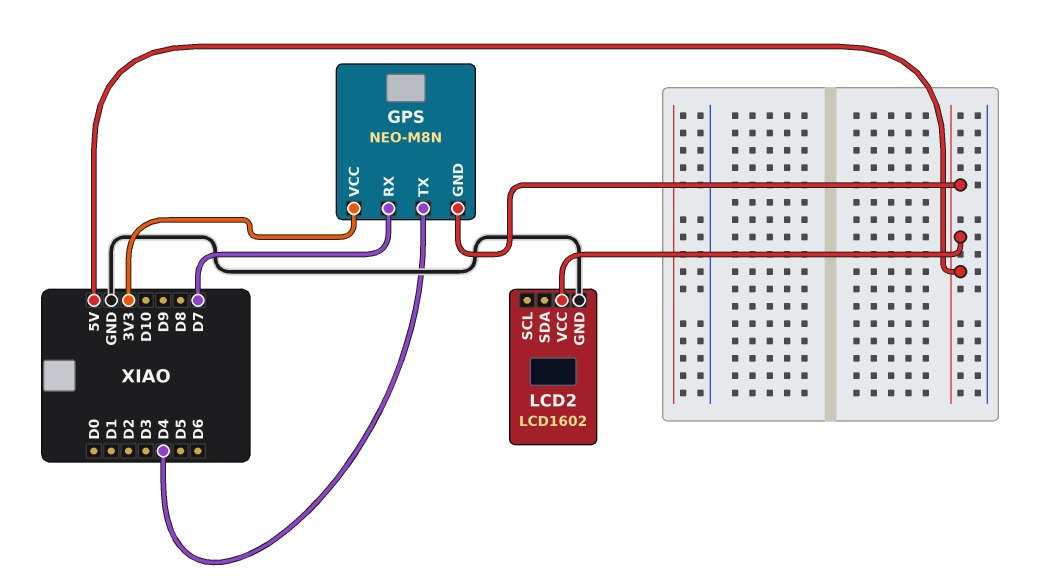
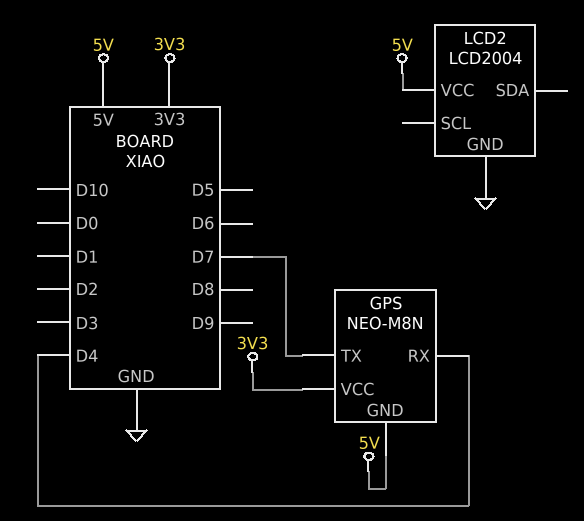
GPS pin RX: D7 -> D4
GPS pin TX: D4 -> D7
LCD2: LCD1602 -> LCD2004

